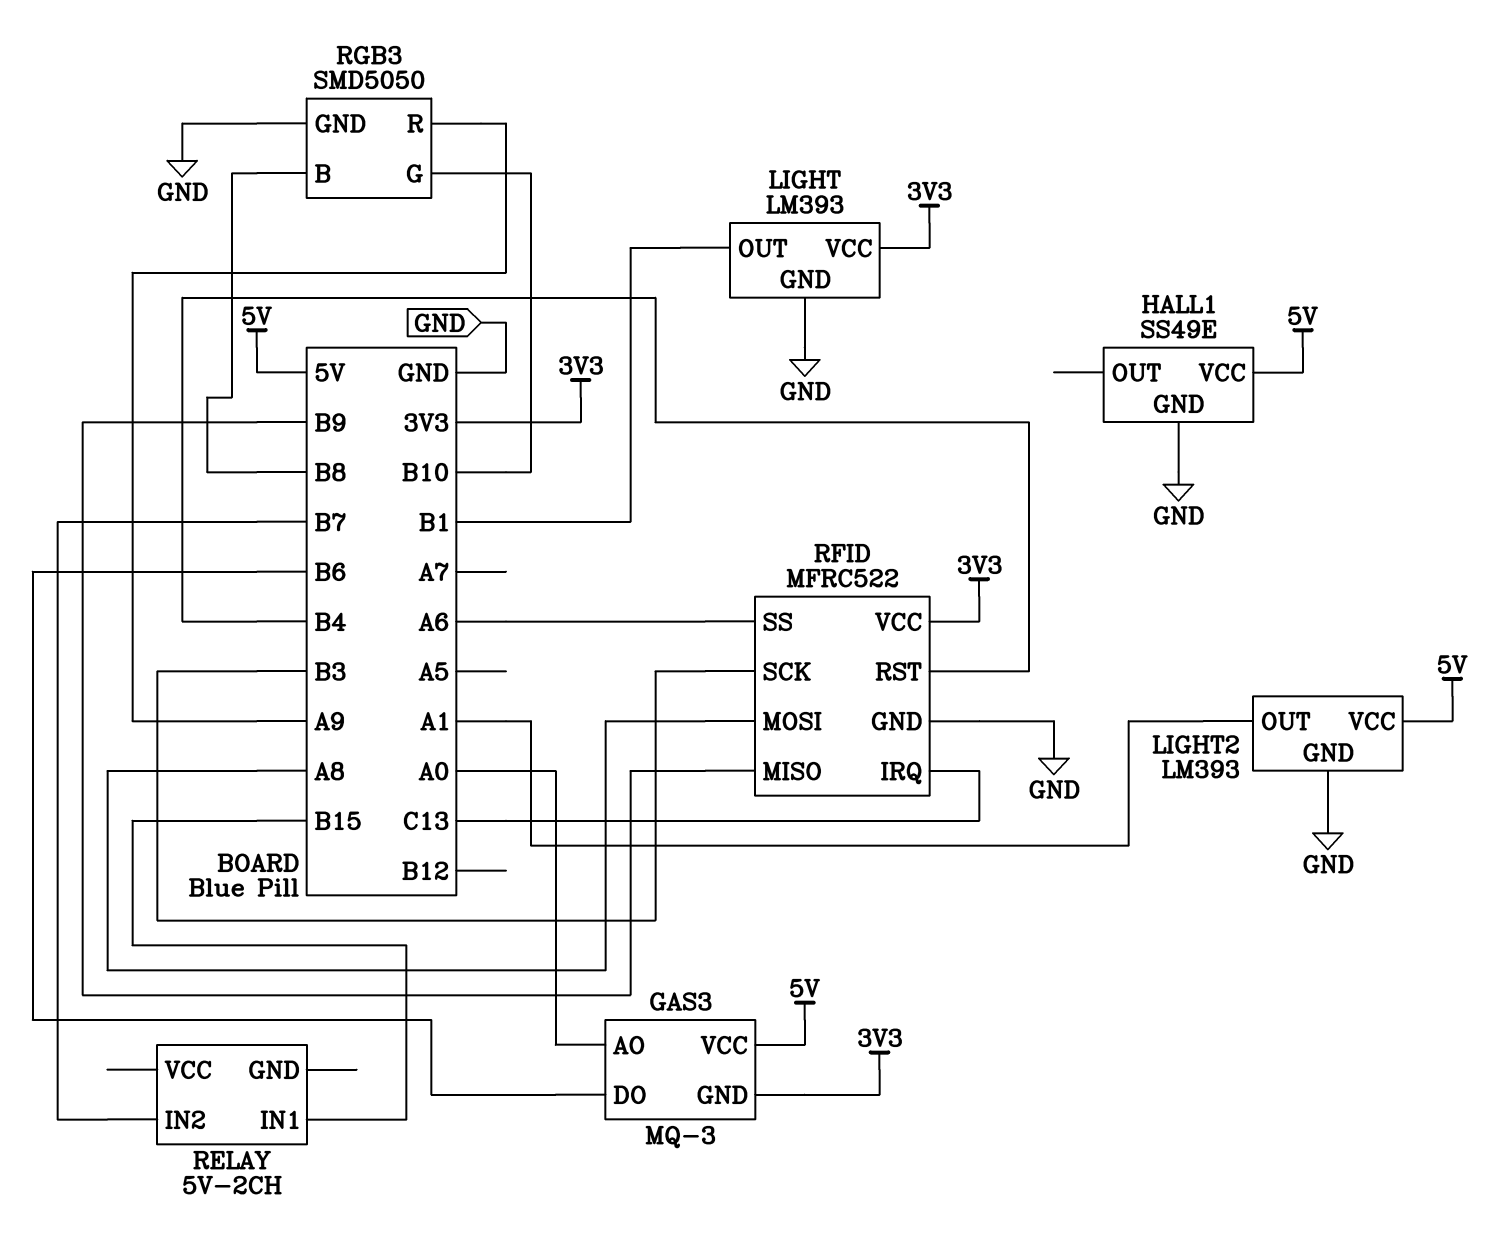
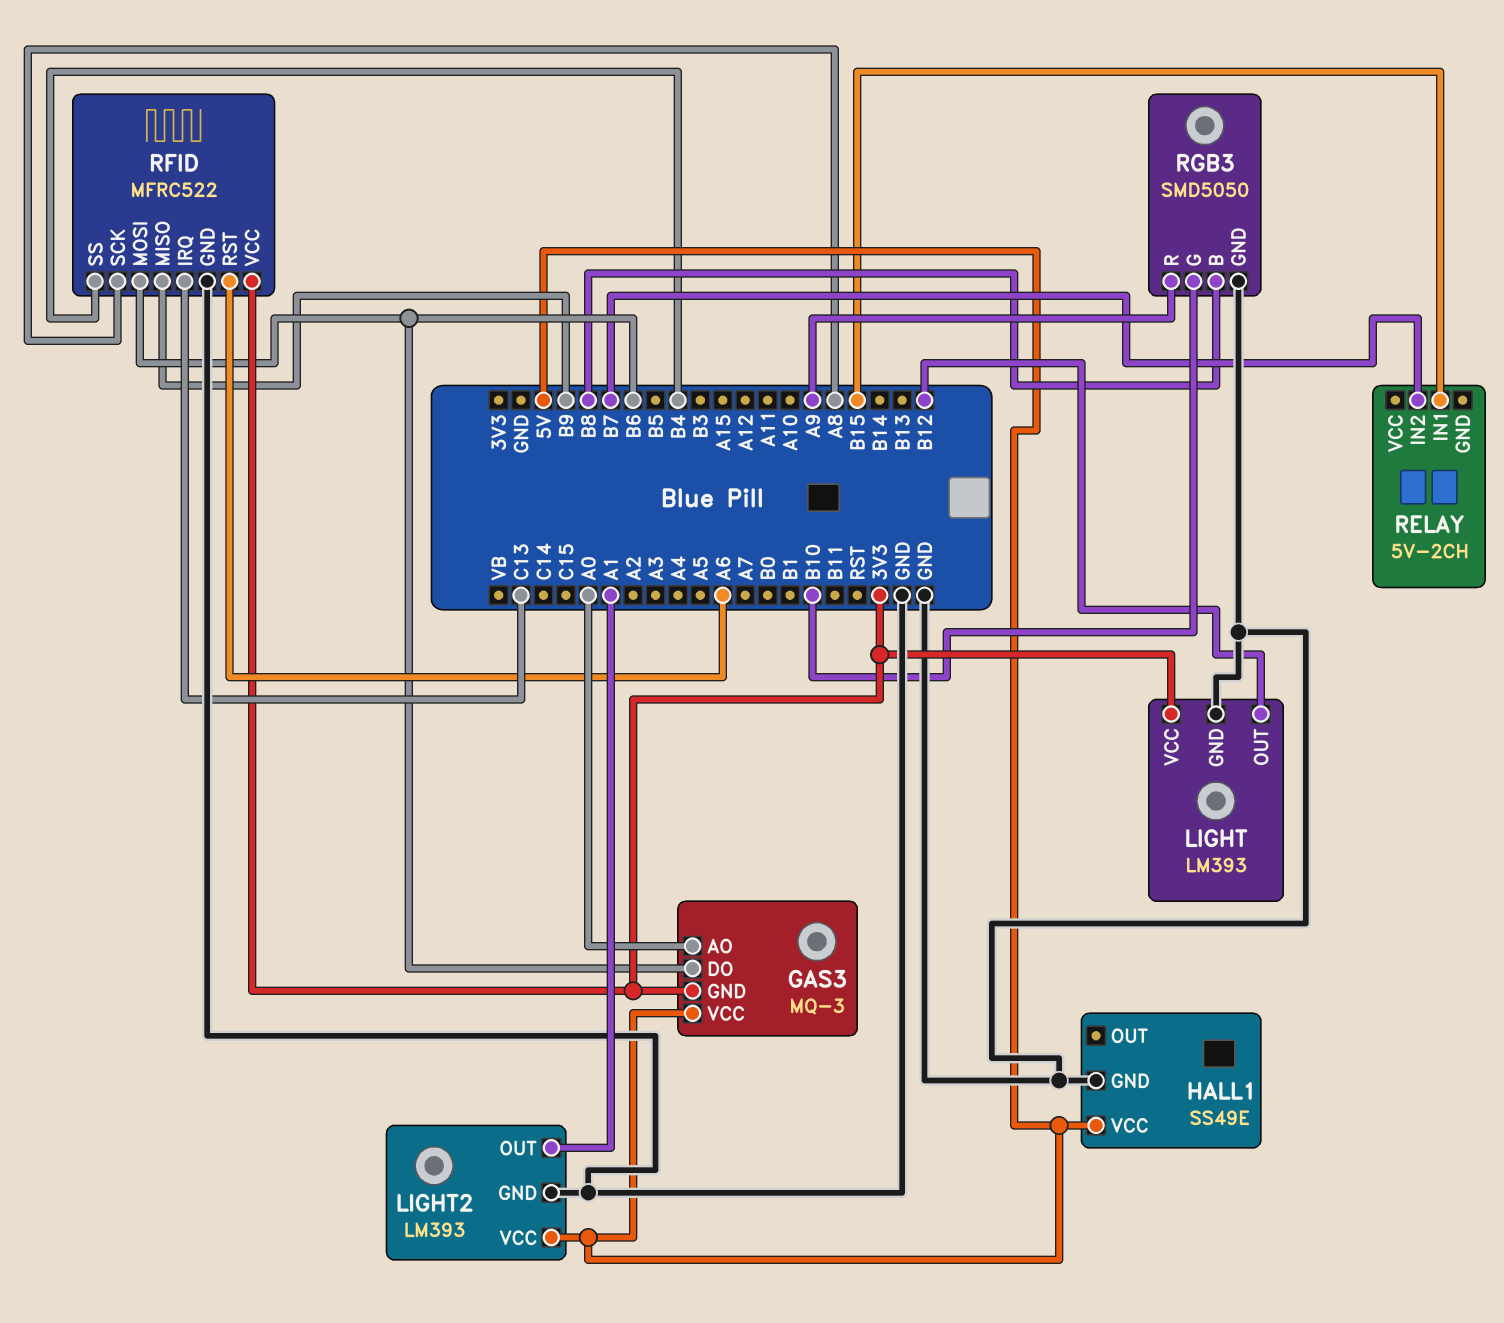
LIGHT pin OUT: B1 -> B12
RFID pin MOSI: A8 -> B6
RFID pin RST: B4 -> A6
RFID pin SCK: B3 -> A8
RFID pin SS: A6 -> B4

